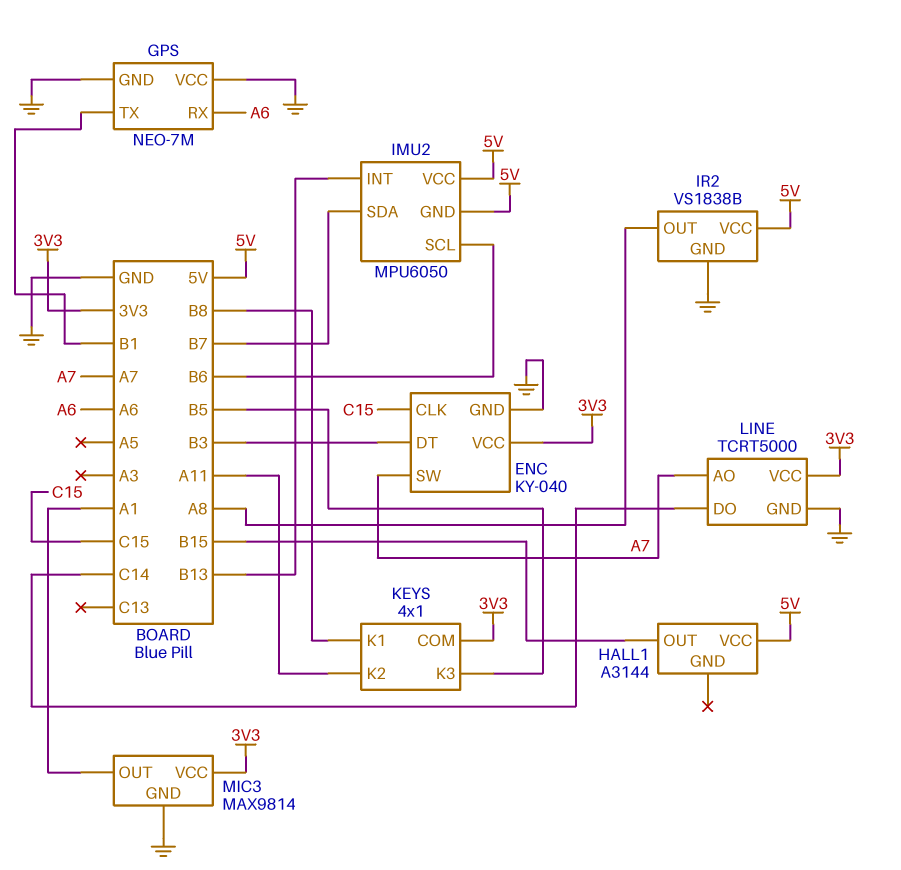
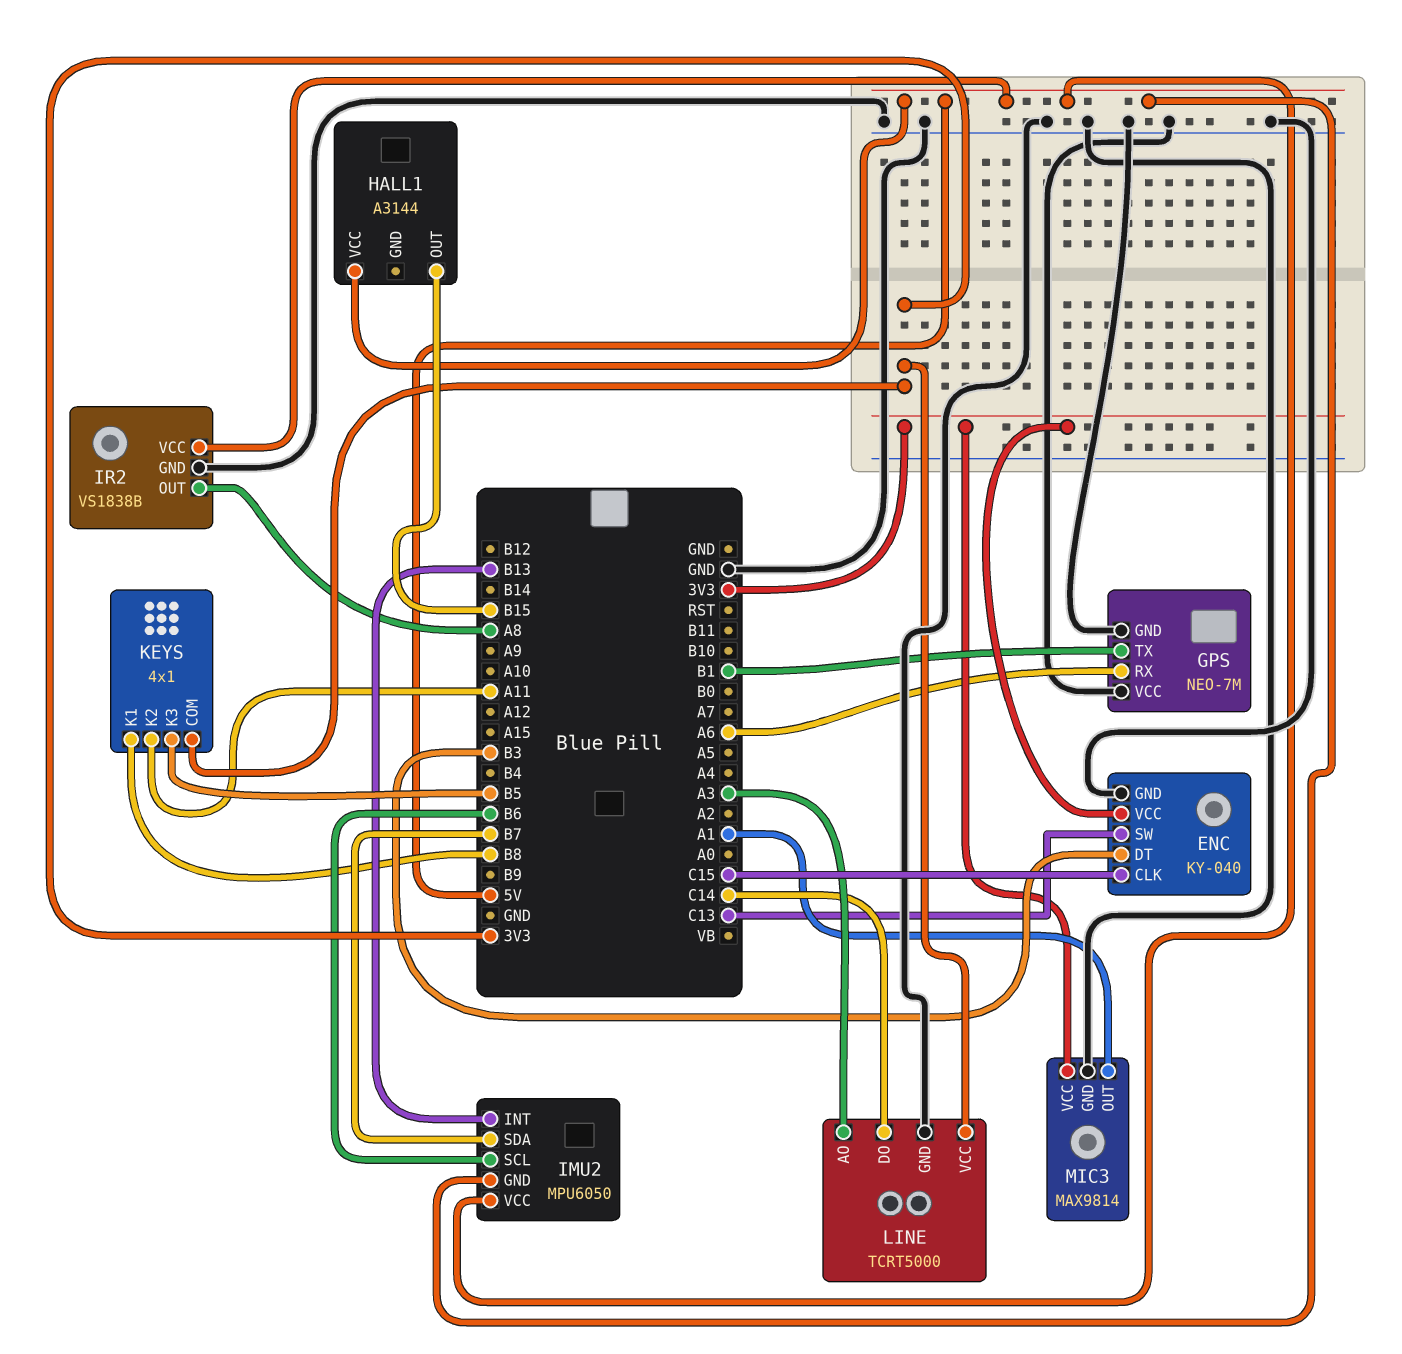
ENC pin SW: A7 -> C13
LINE pin AO: A7 -> A3

